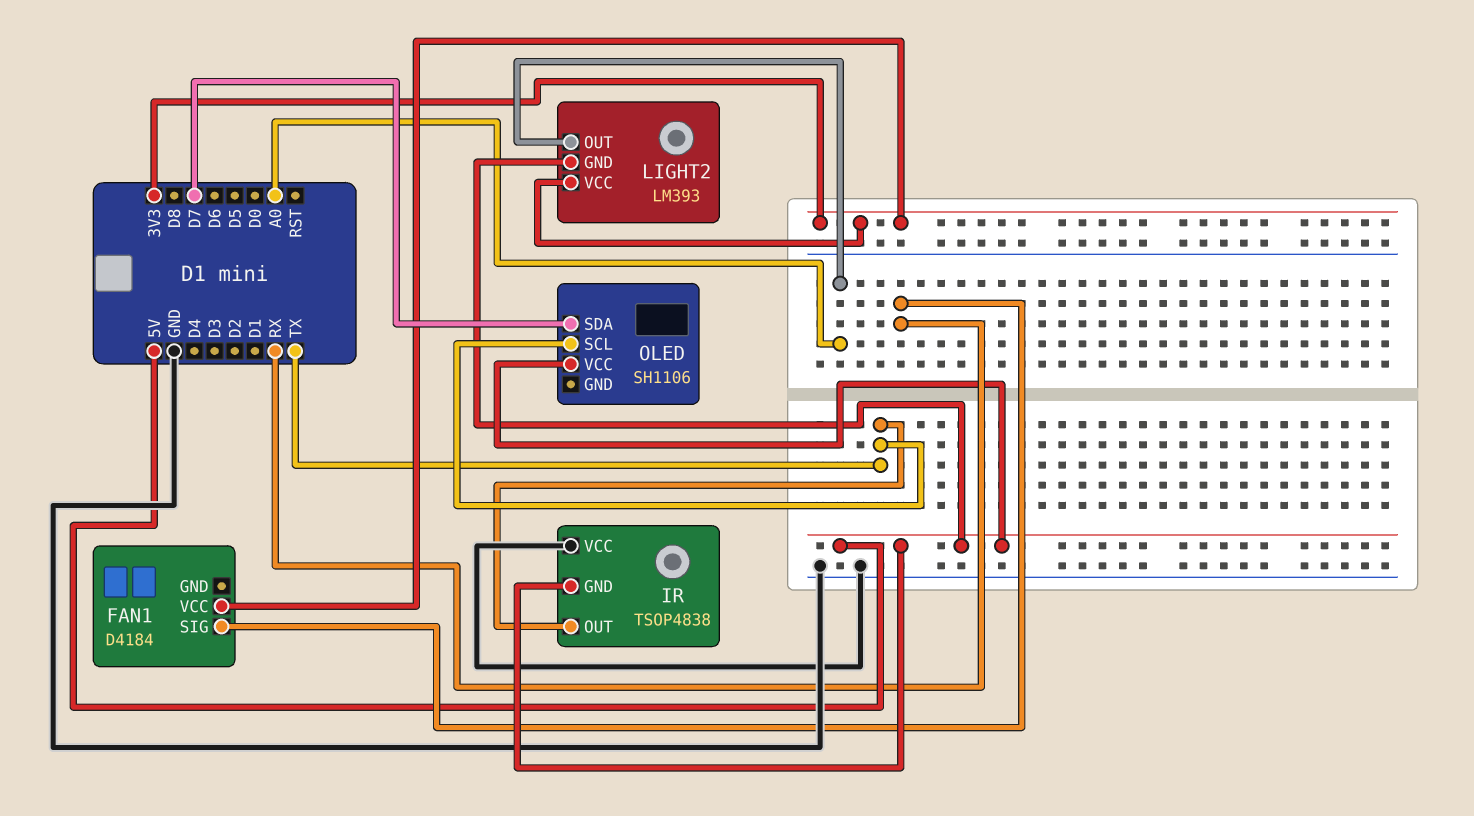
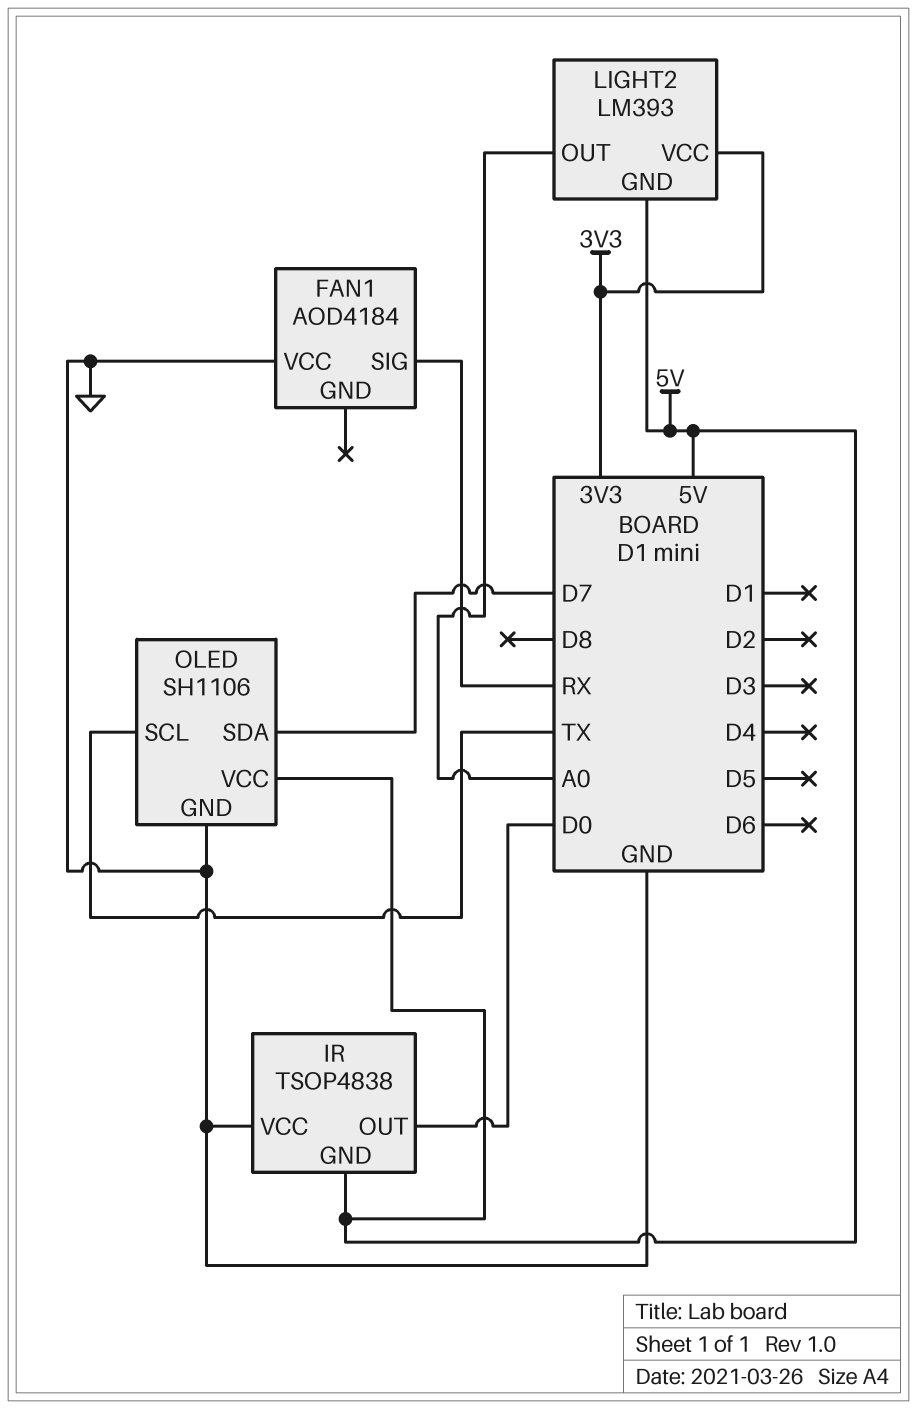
FAN1: D4184 -> AOD4184
FAN1 pin VCC: 3V3 -> GND
IR pin OUT: TX -> D0
OLED pin GND: none -> GND

